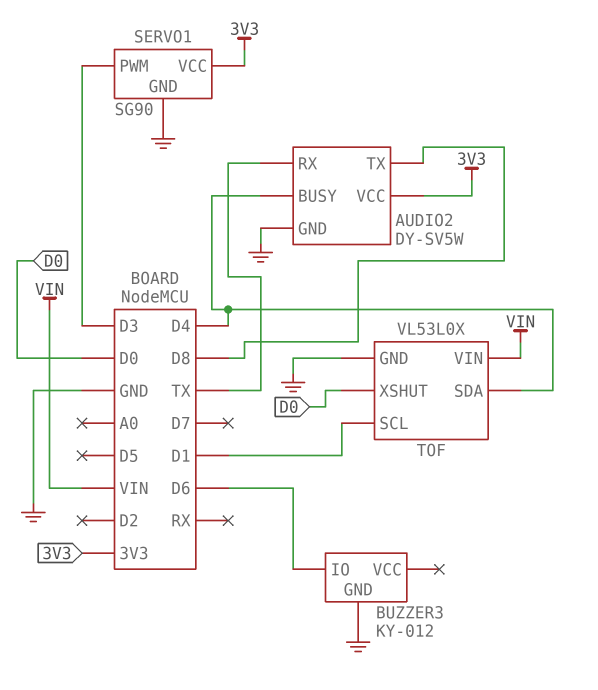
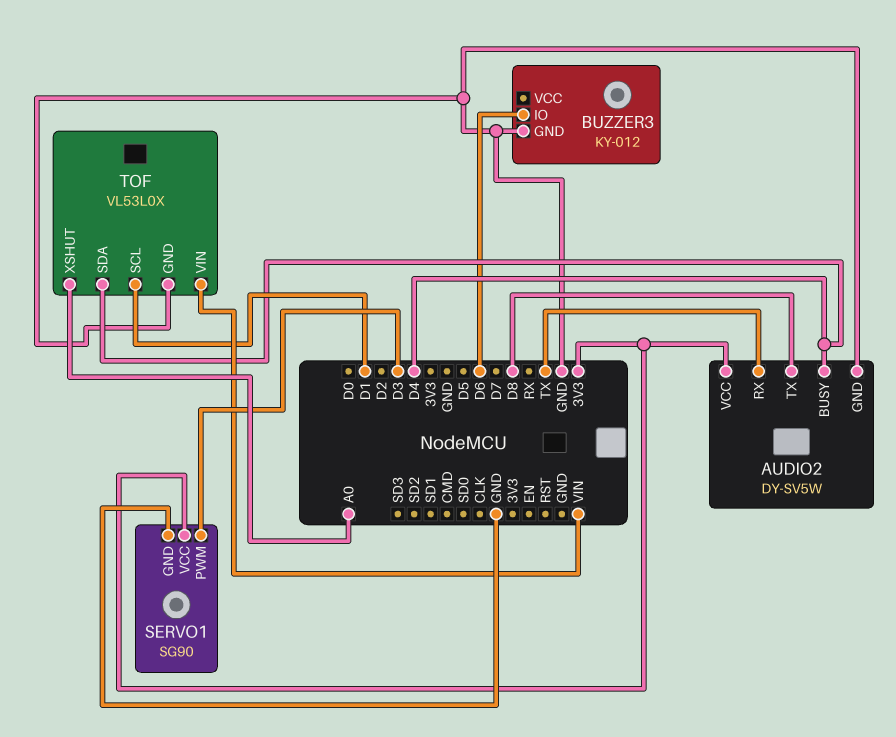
TOF pin XSHUT: D0 -> A0

